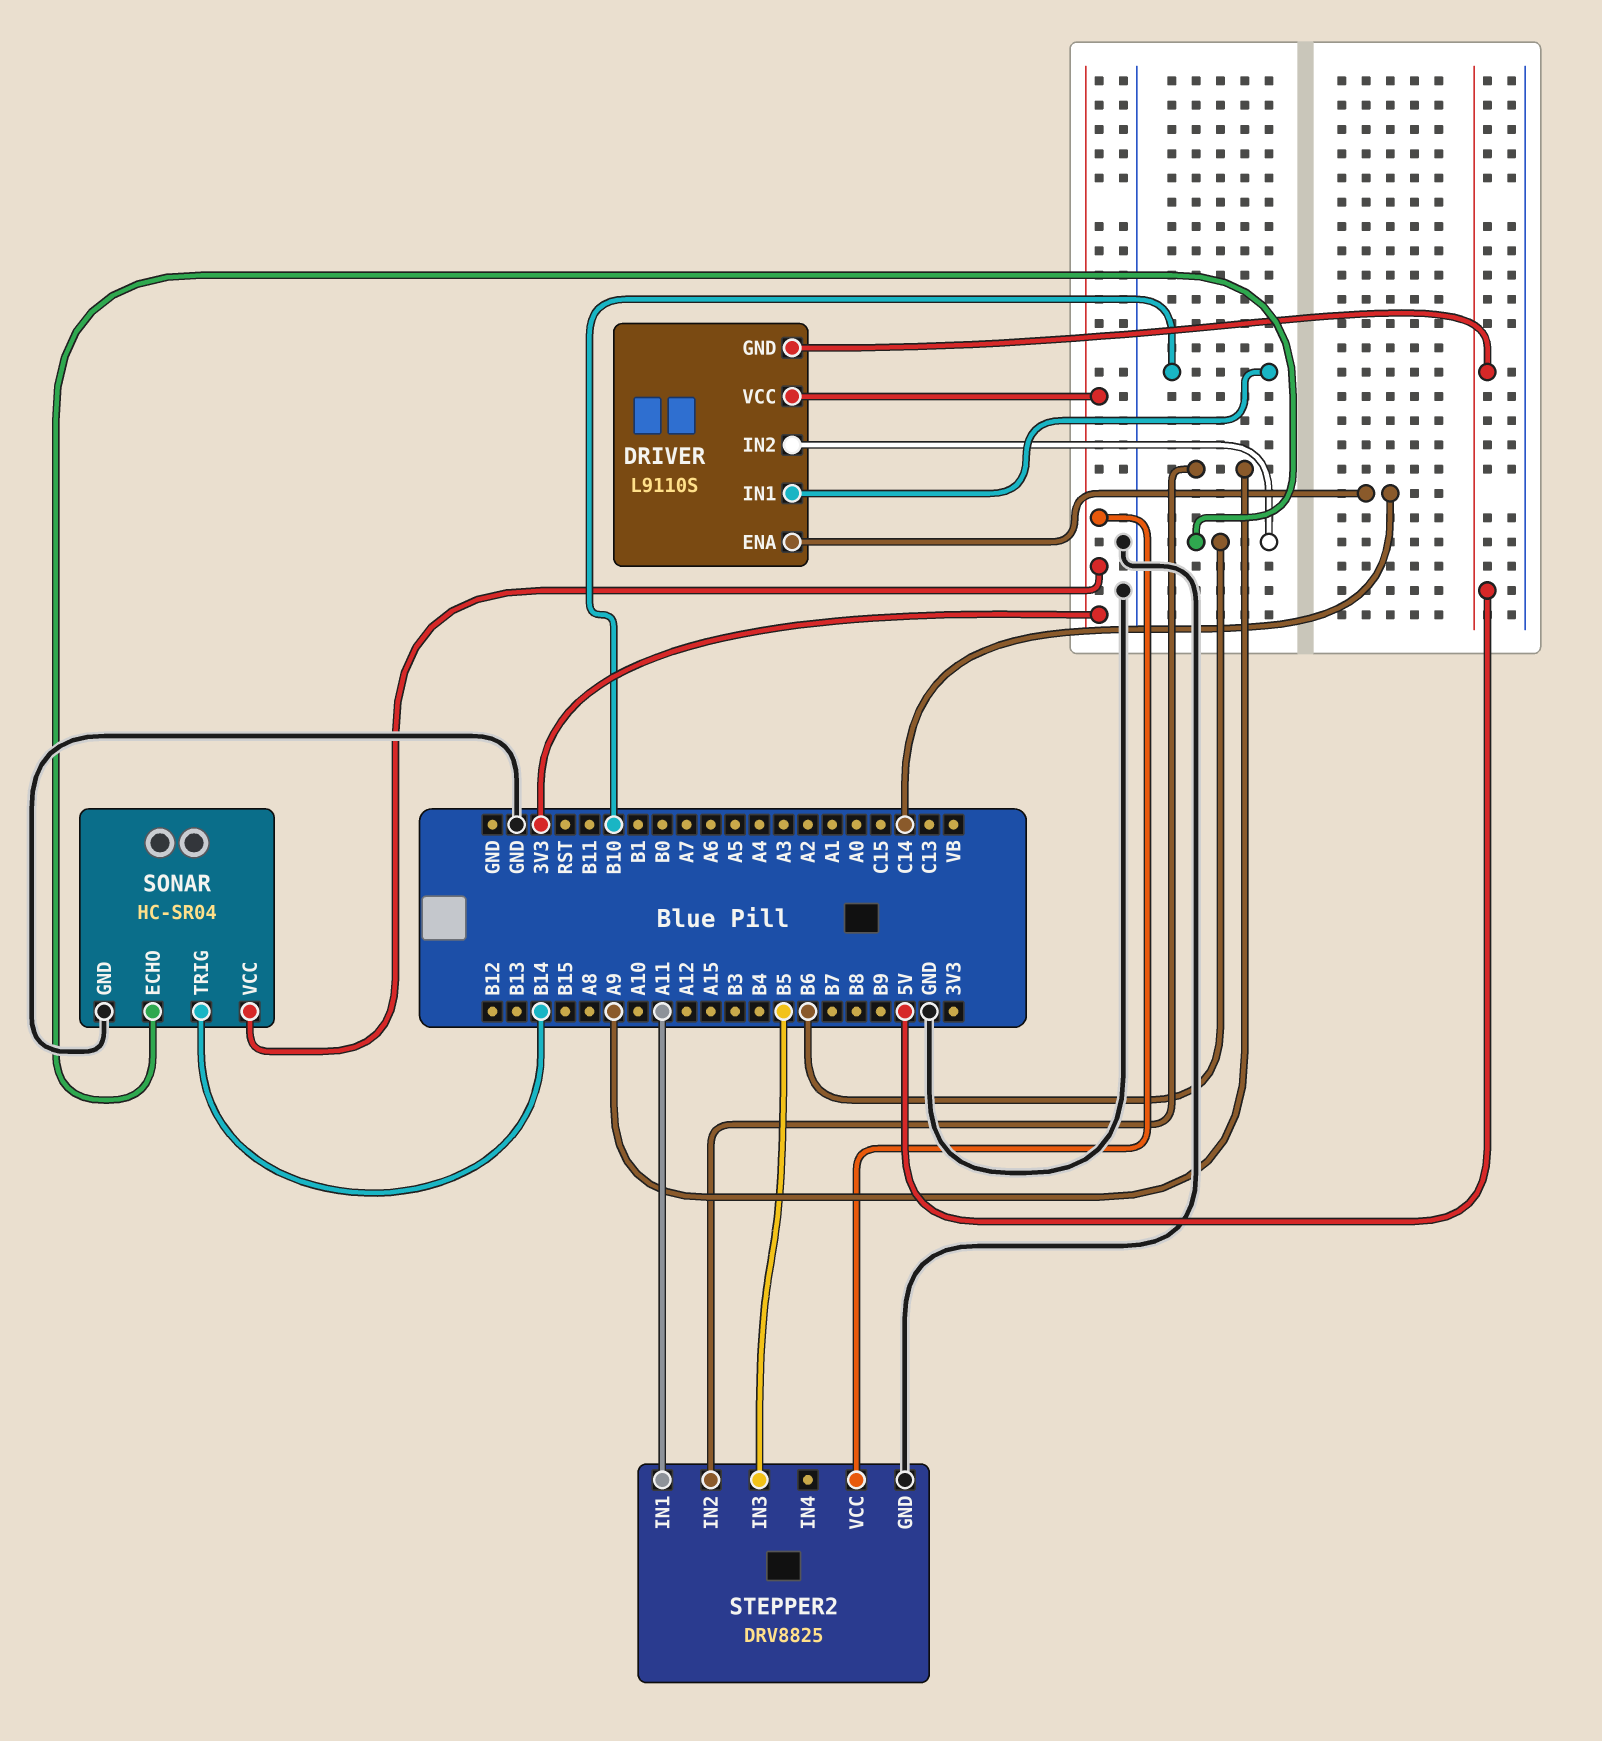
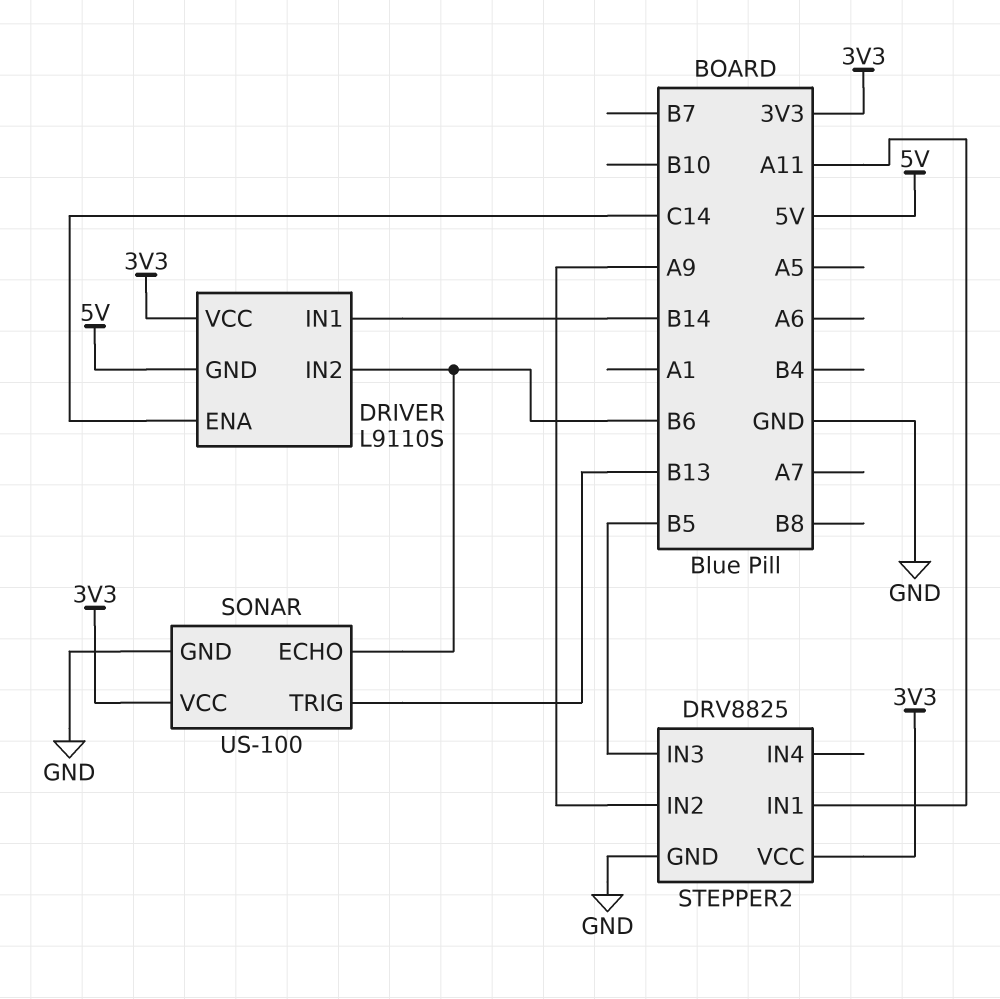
DRIVER pin IN1: B10 -> B14
SONAR: HC-SR04 -> US-100
SONAR pin TRIG: B14 -> B13

